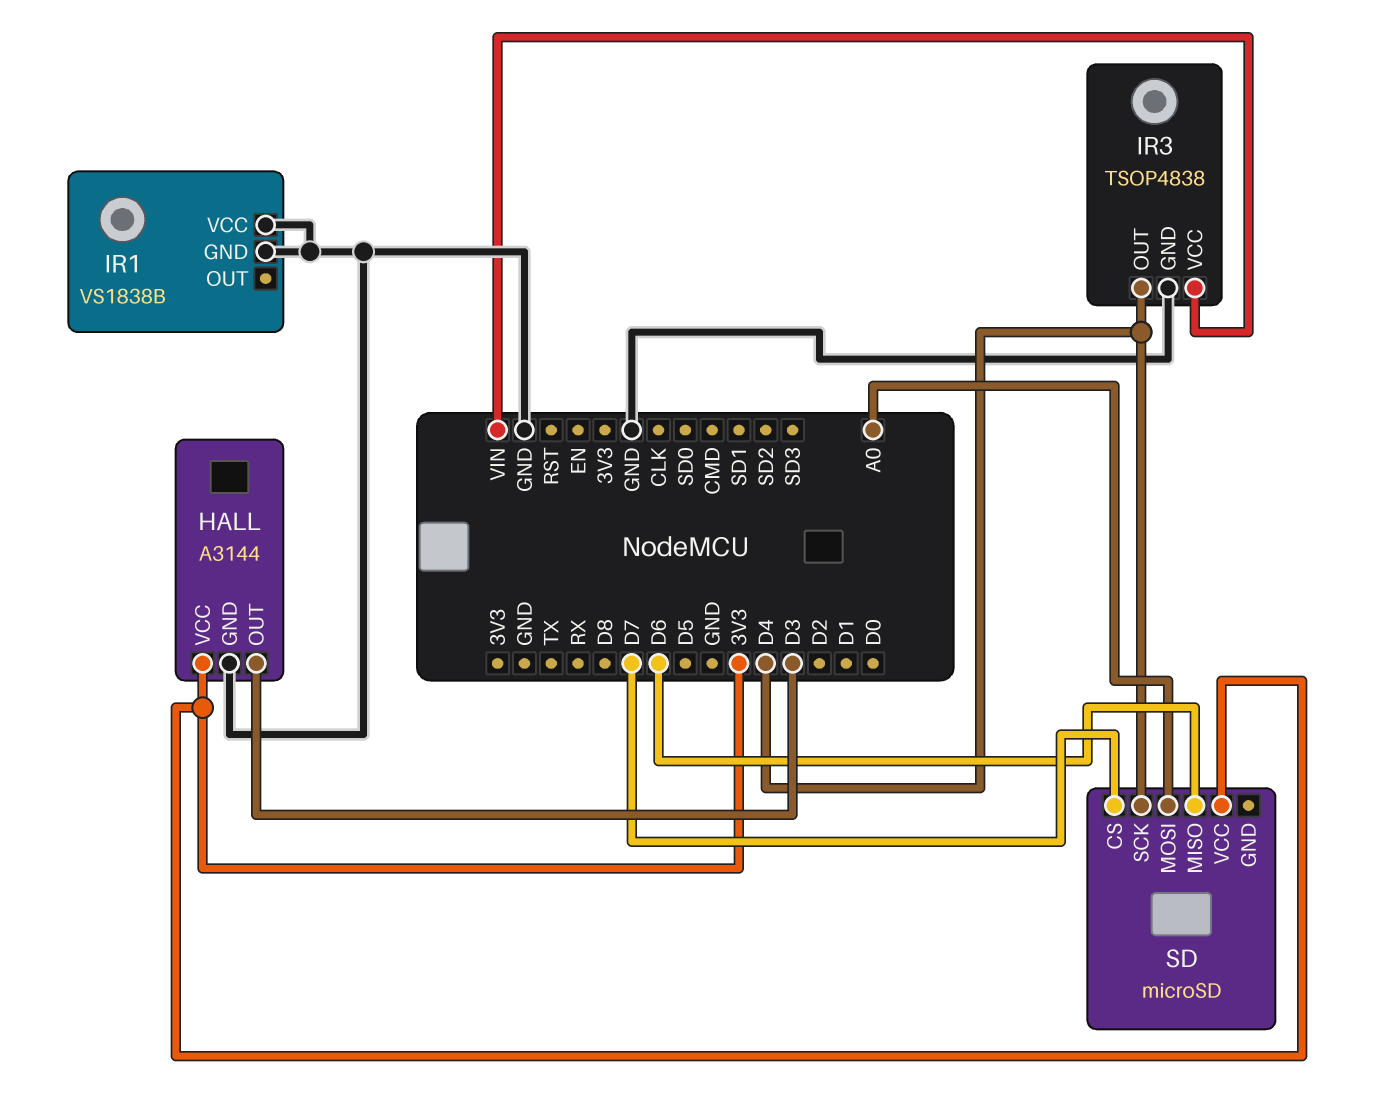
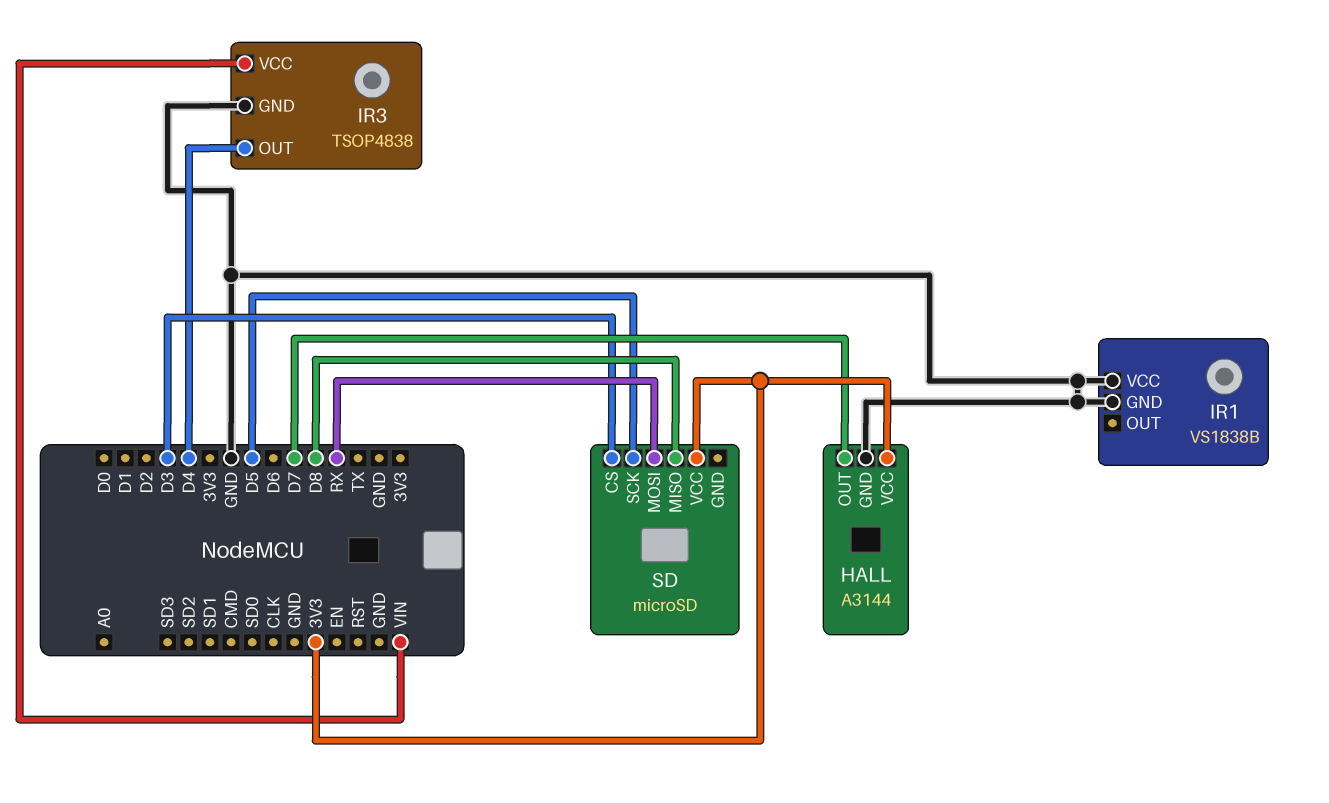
HALL pin OUT: D3 -> D7
SD pin CS: D7 -> D3
SD pin MISO: D6 -> D8
SD pin MOSI: A0 -> RX
SD pin SCK: D4 -> D5

